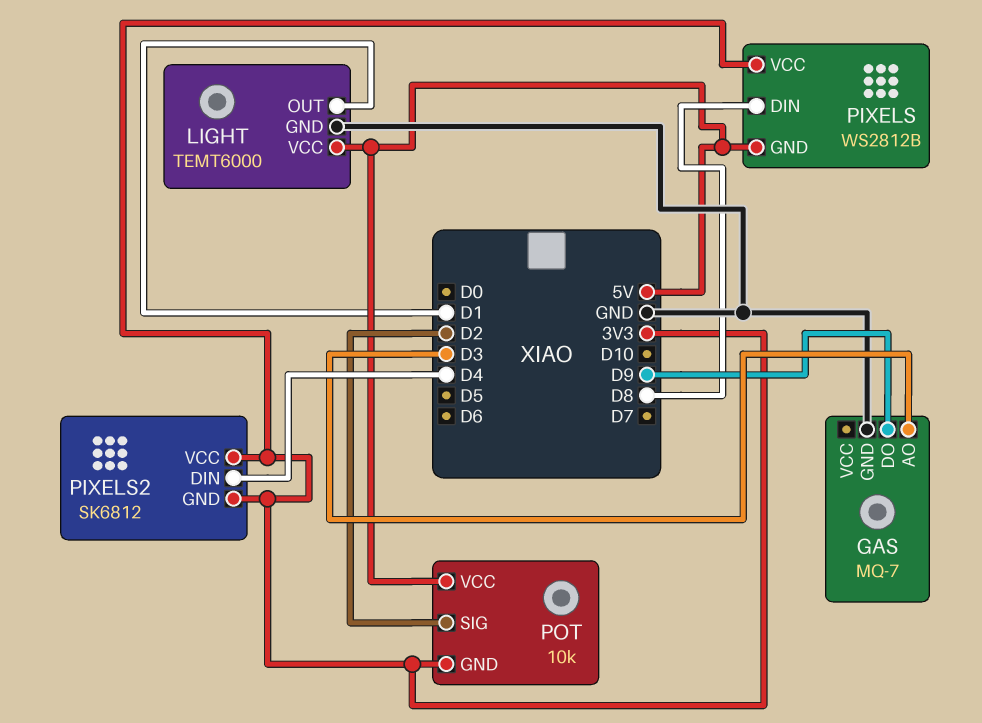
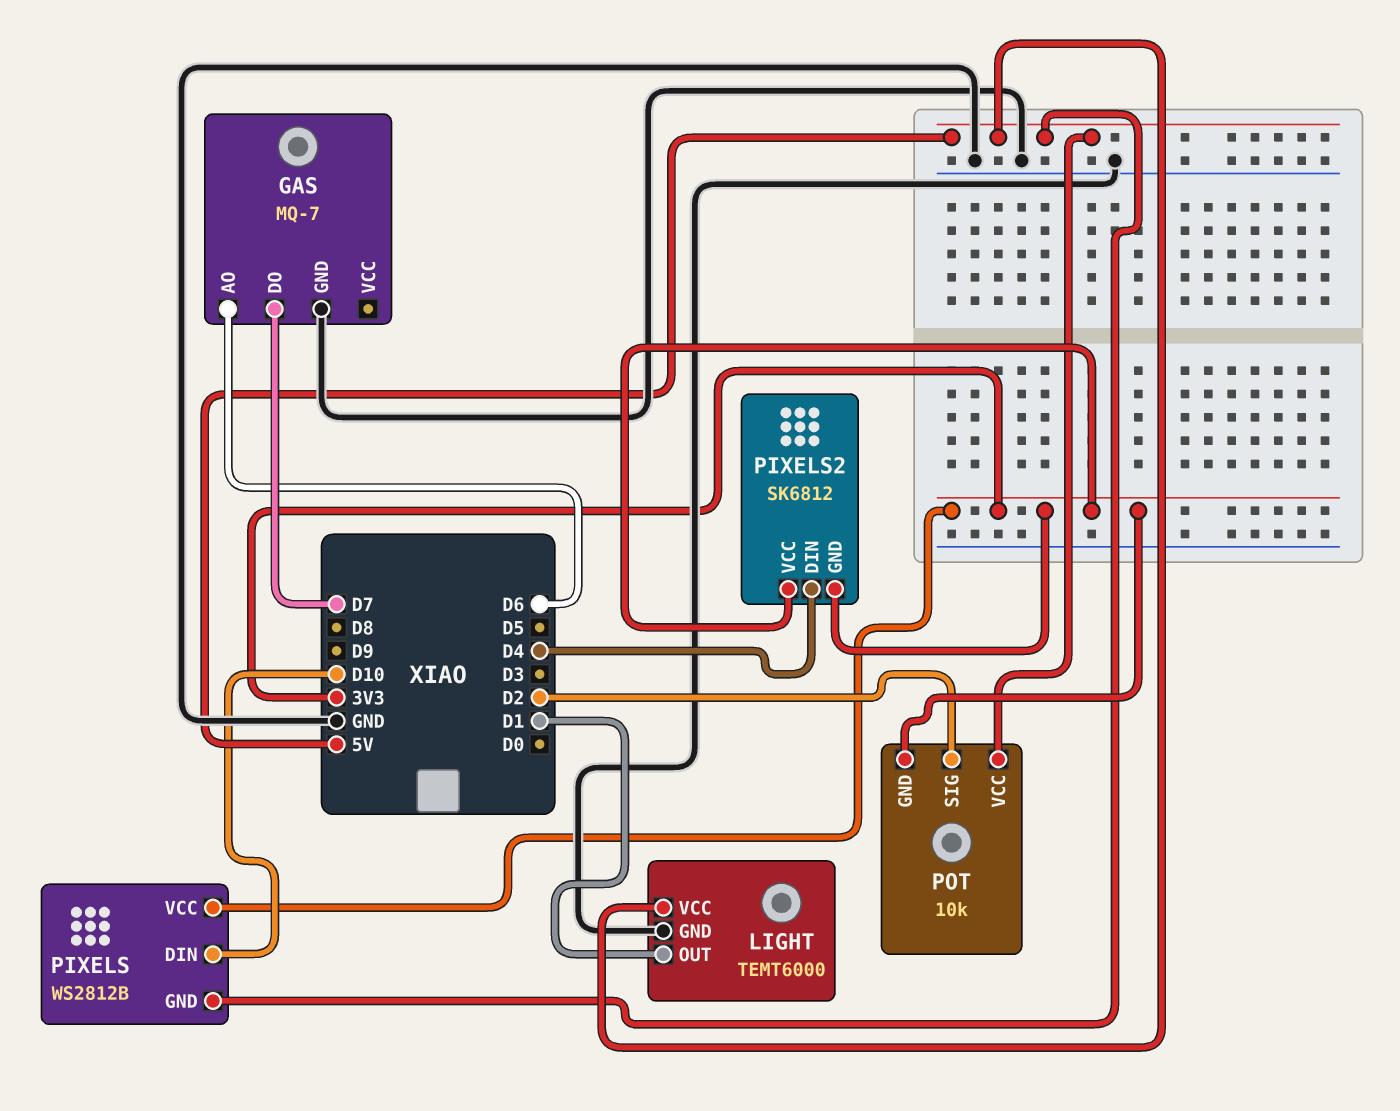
GAS pin AO: D3 -> D6
GAS pin DO: D9 -> D7
PIXELS pin DIN: D8 -> D10

